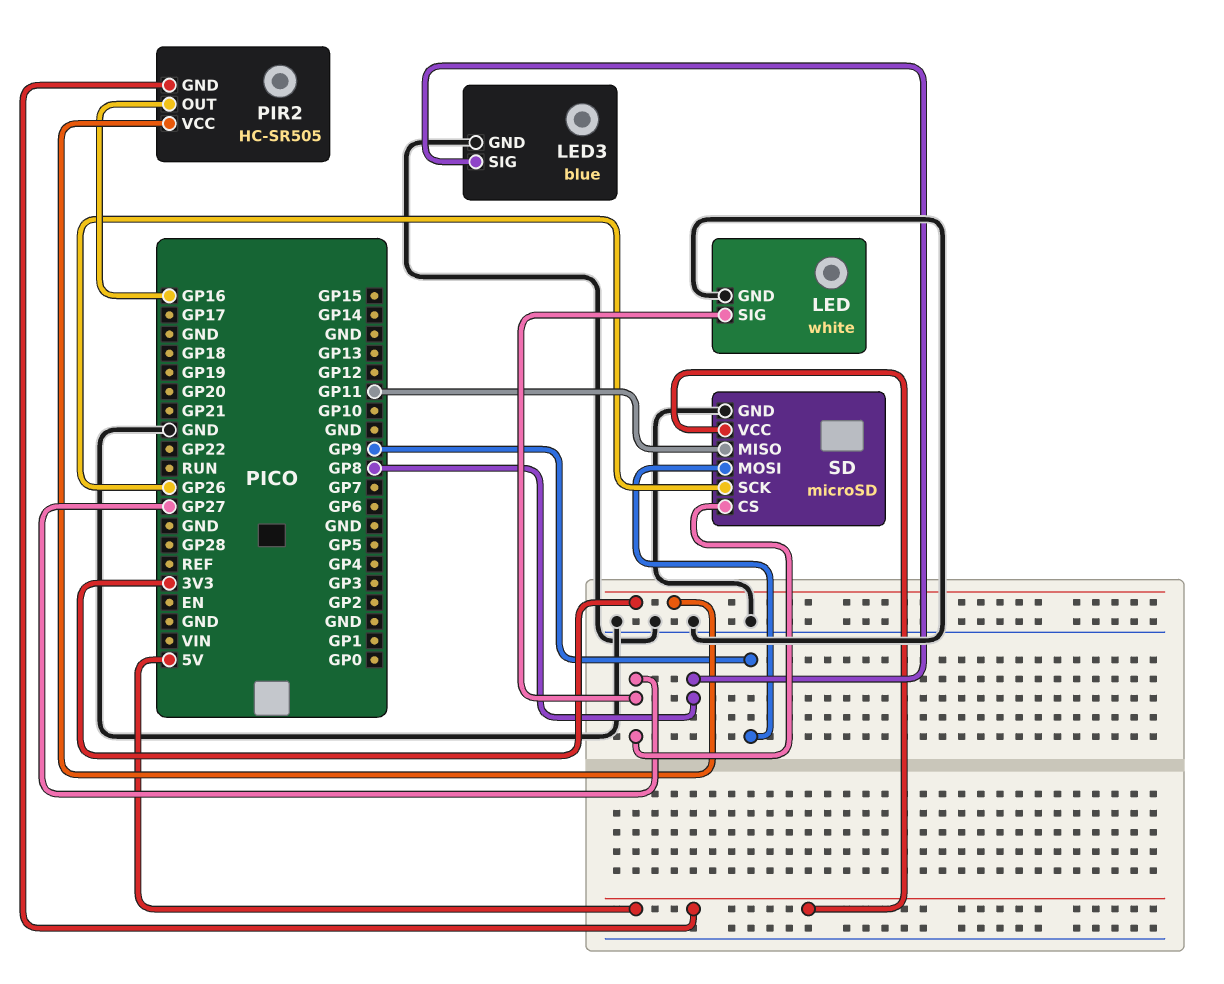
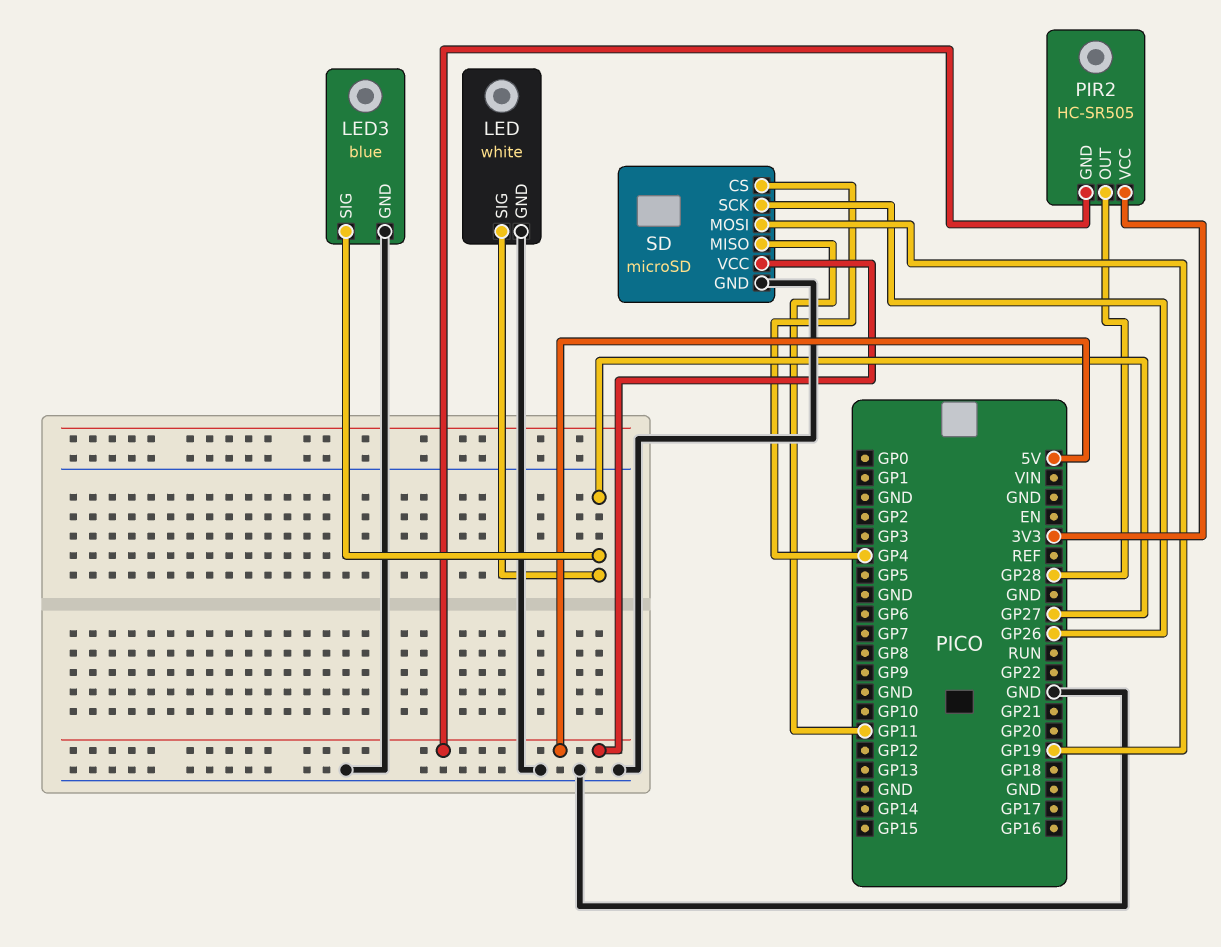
LED3 pin SIG: GP8 -> GP27
PIR2 pin OUT: GP16 -> GP28
SD pin CS: GP27 -> GP4
SD pin MOSI: GP9 -> GP19

